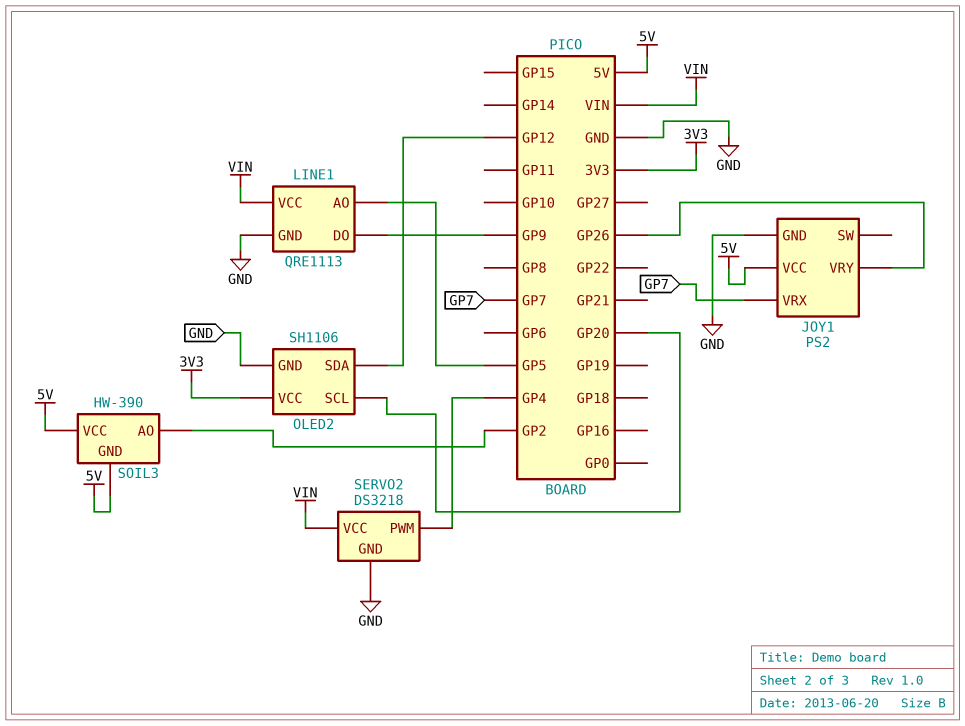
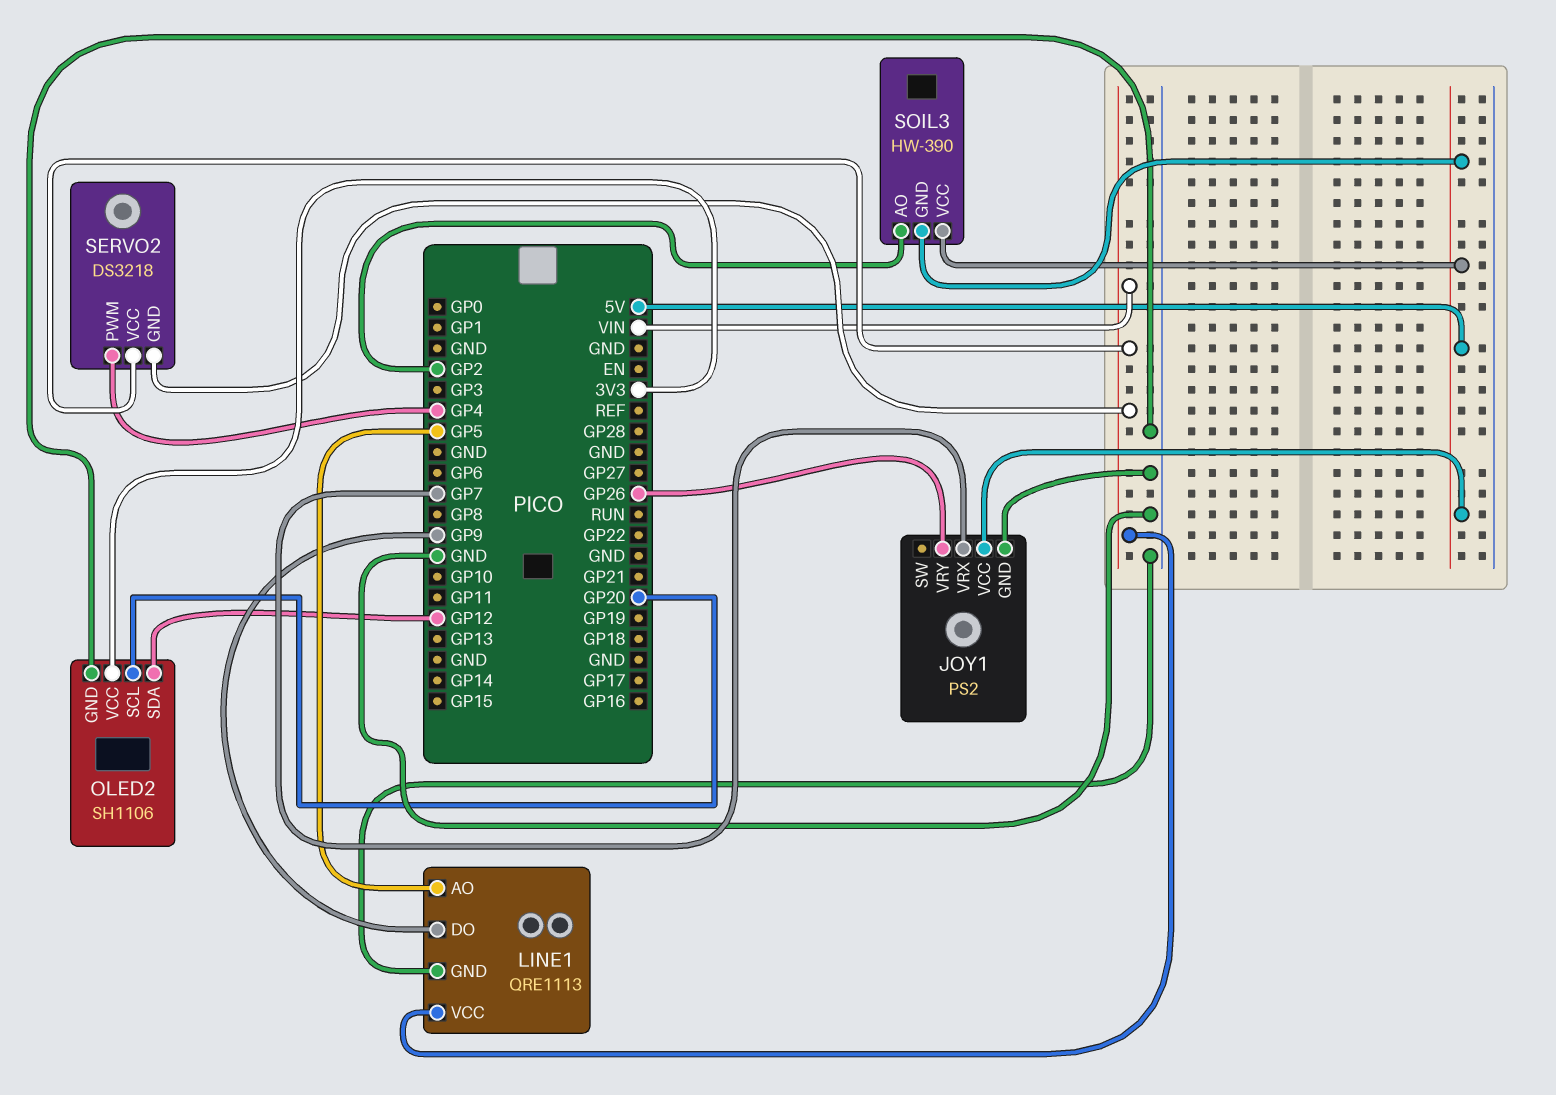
SERVO2 pin GND: GND -> VIN

